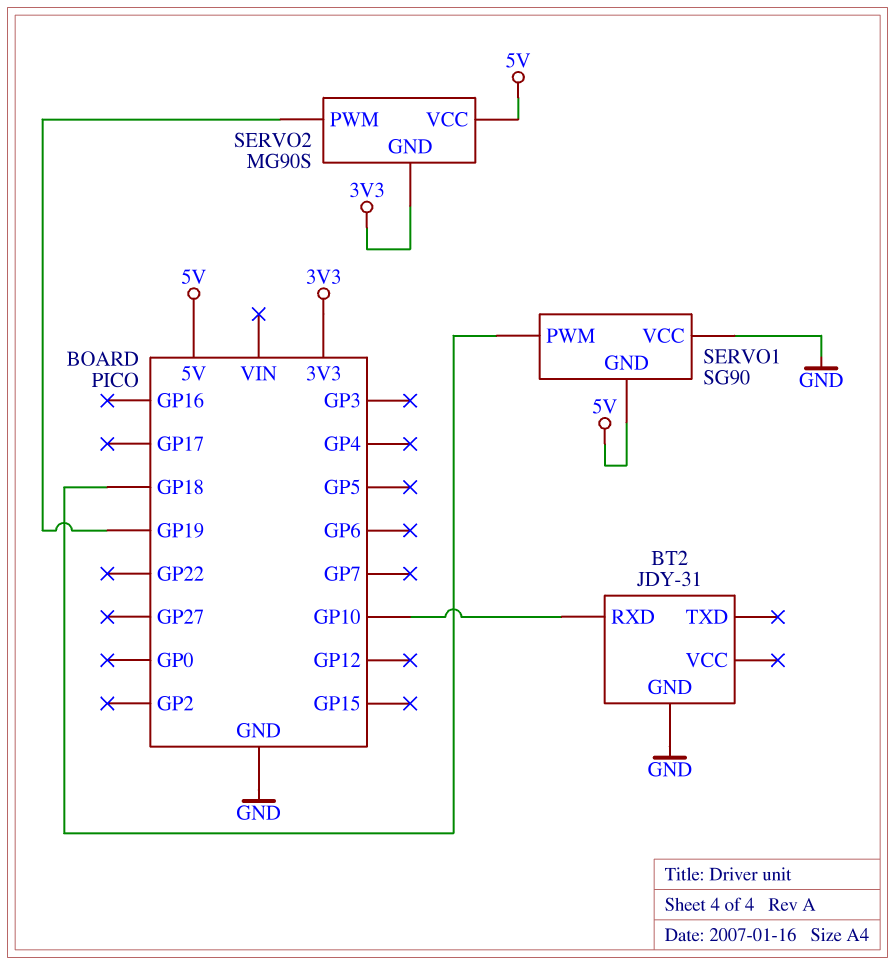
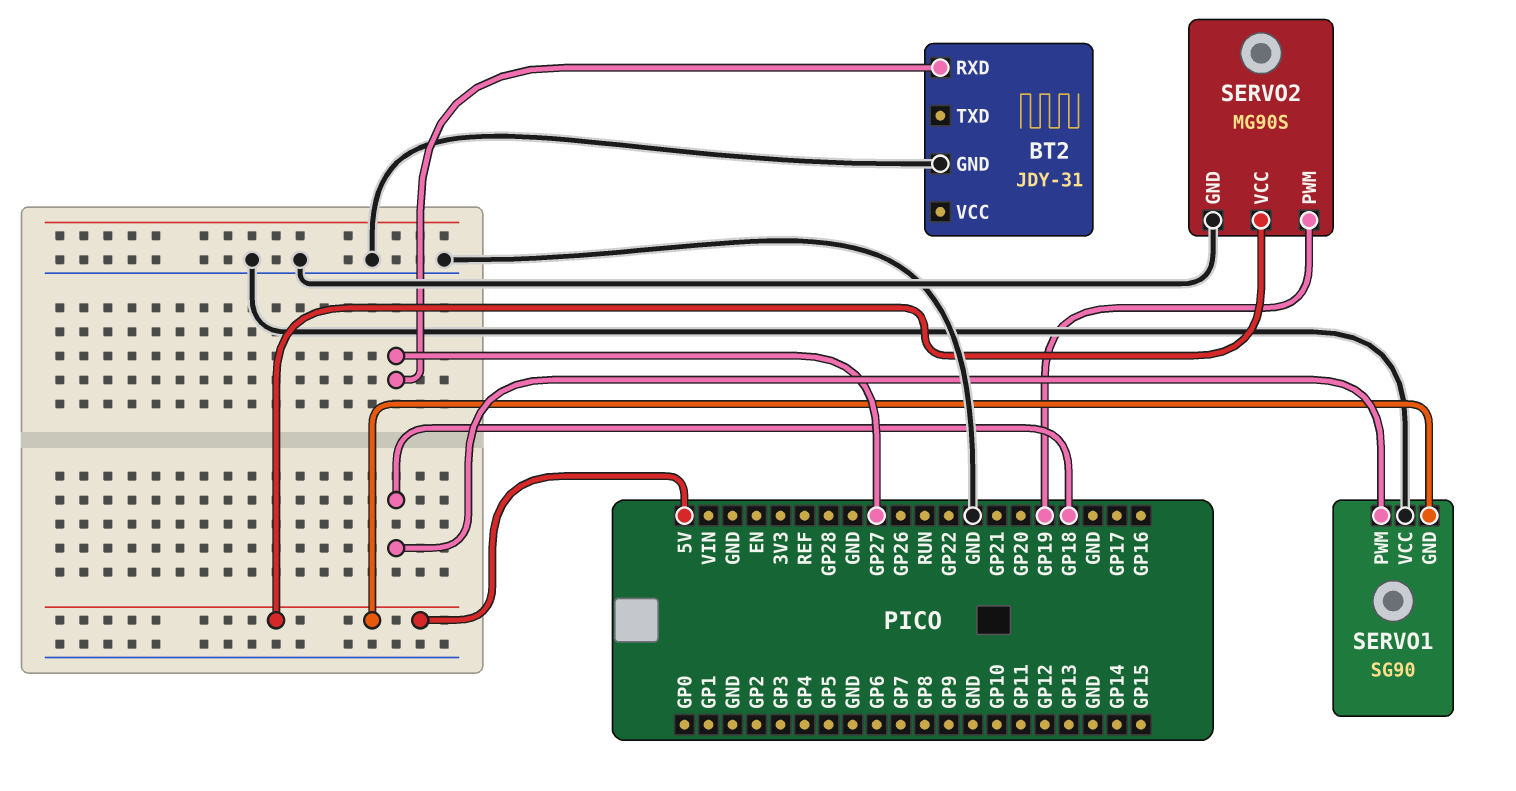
BT2 pin RXD: GP10 -> GP27
SERVO2 pin GND: 3V3 -> GND

